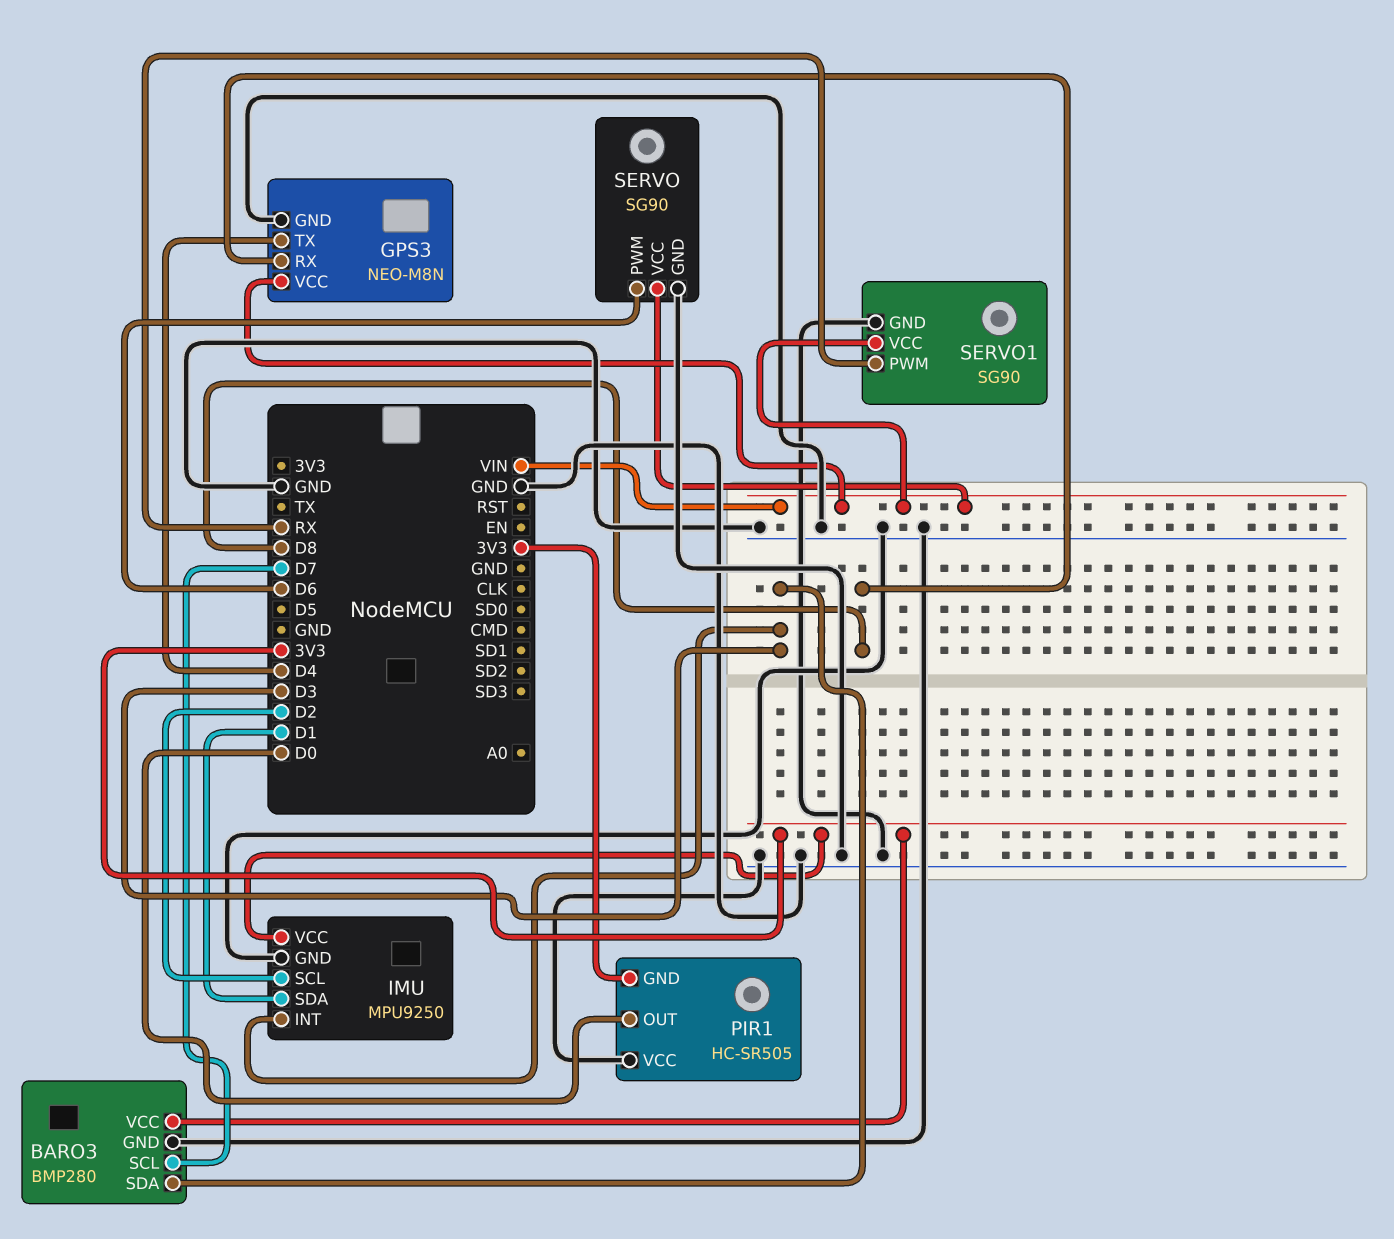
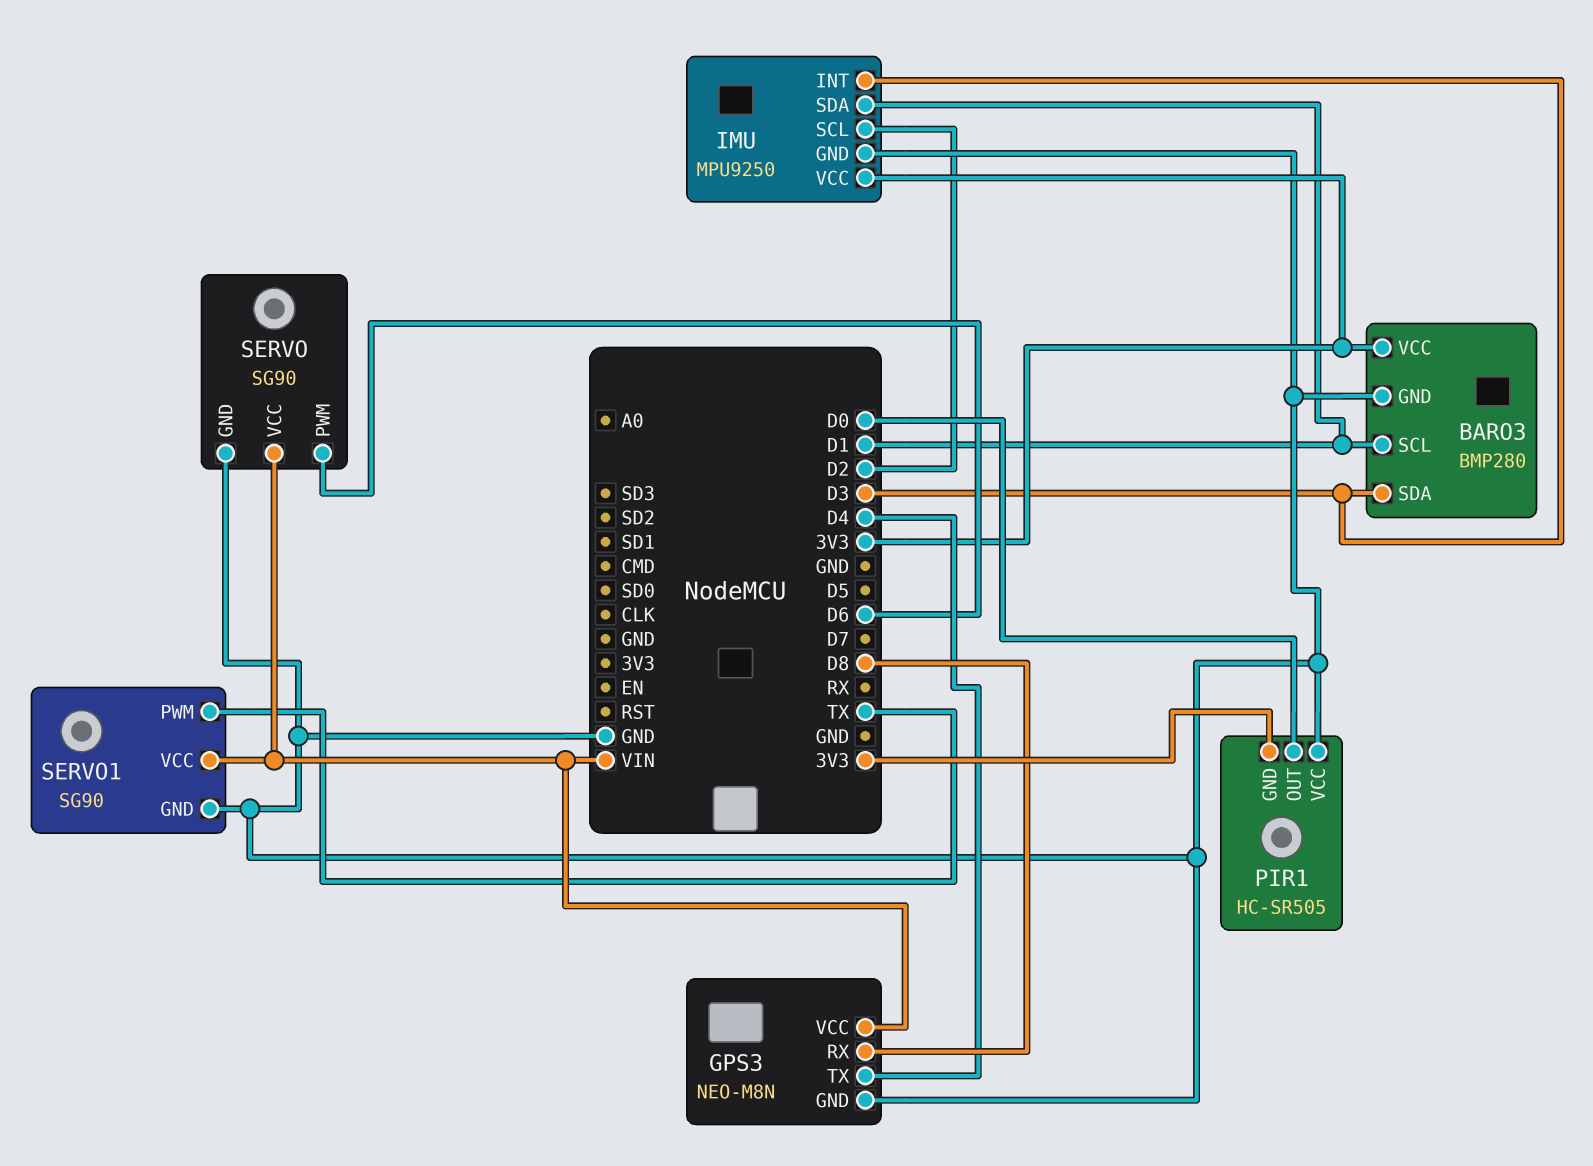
BARO3 pin SCL: D7 -> D1
SERVO1 pin PWM: RX -> TX

